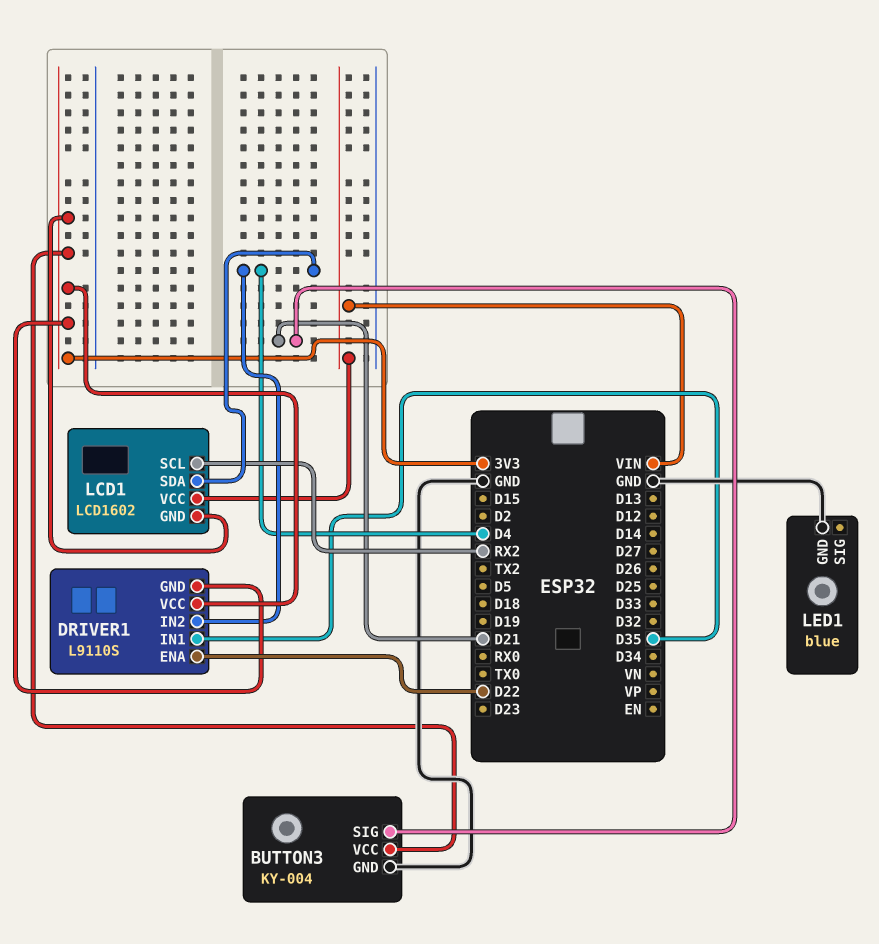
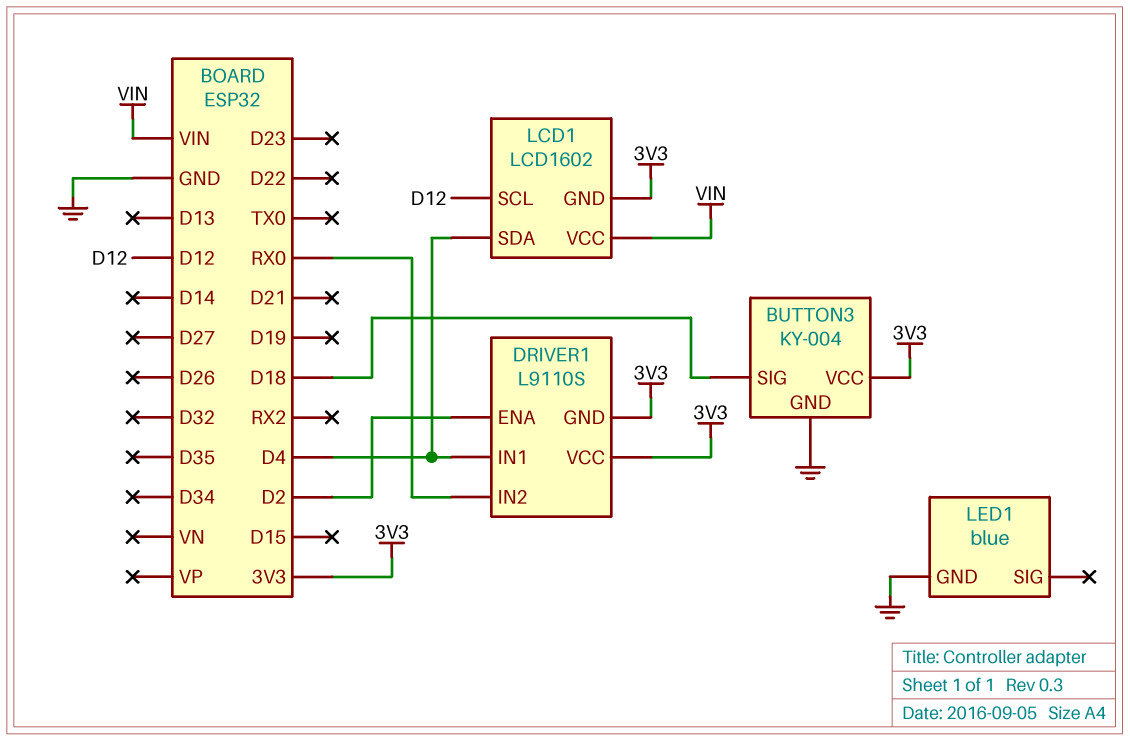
BUTTON3 pin SIG: D21 -> D18
DRIVER1 pin ENA: D22 -> D2
DRIVER1 pin IN1: D35 -> D4
DRIVER1 pin IN2: D4 -> RX0
LCD1 pin SCL: RX2 -> D12

